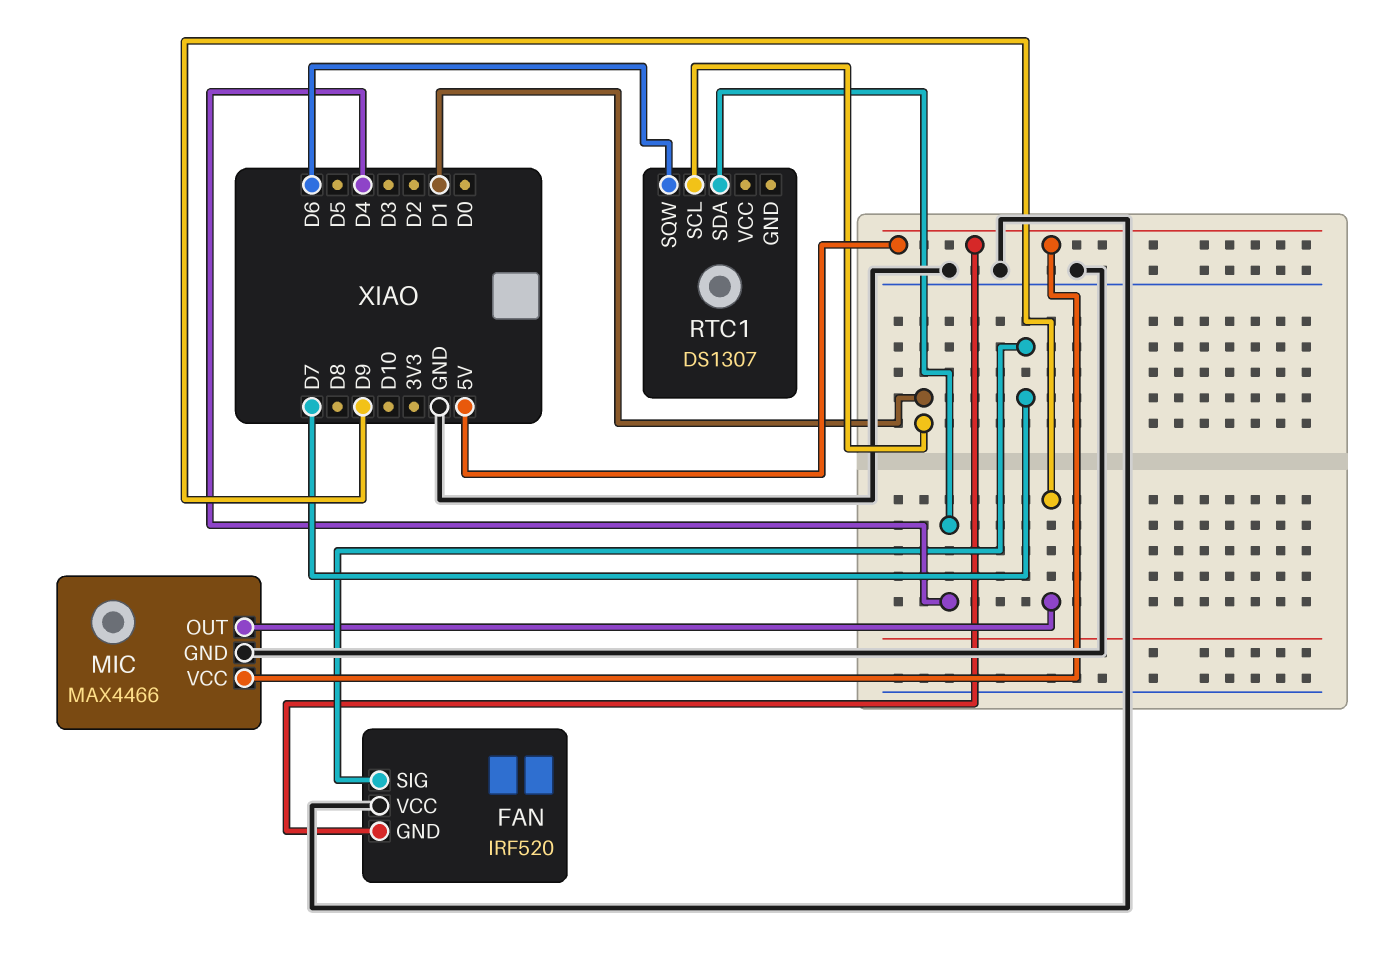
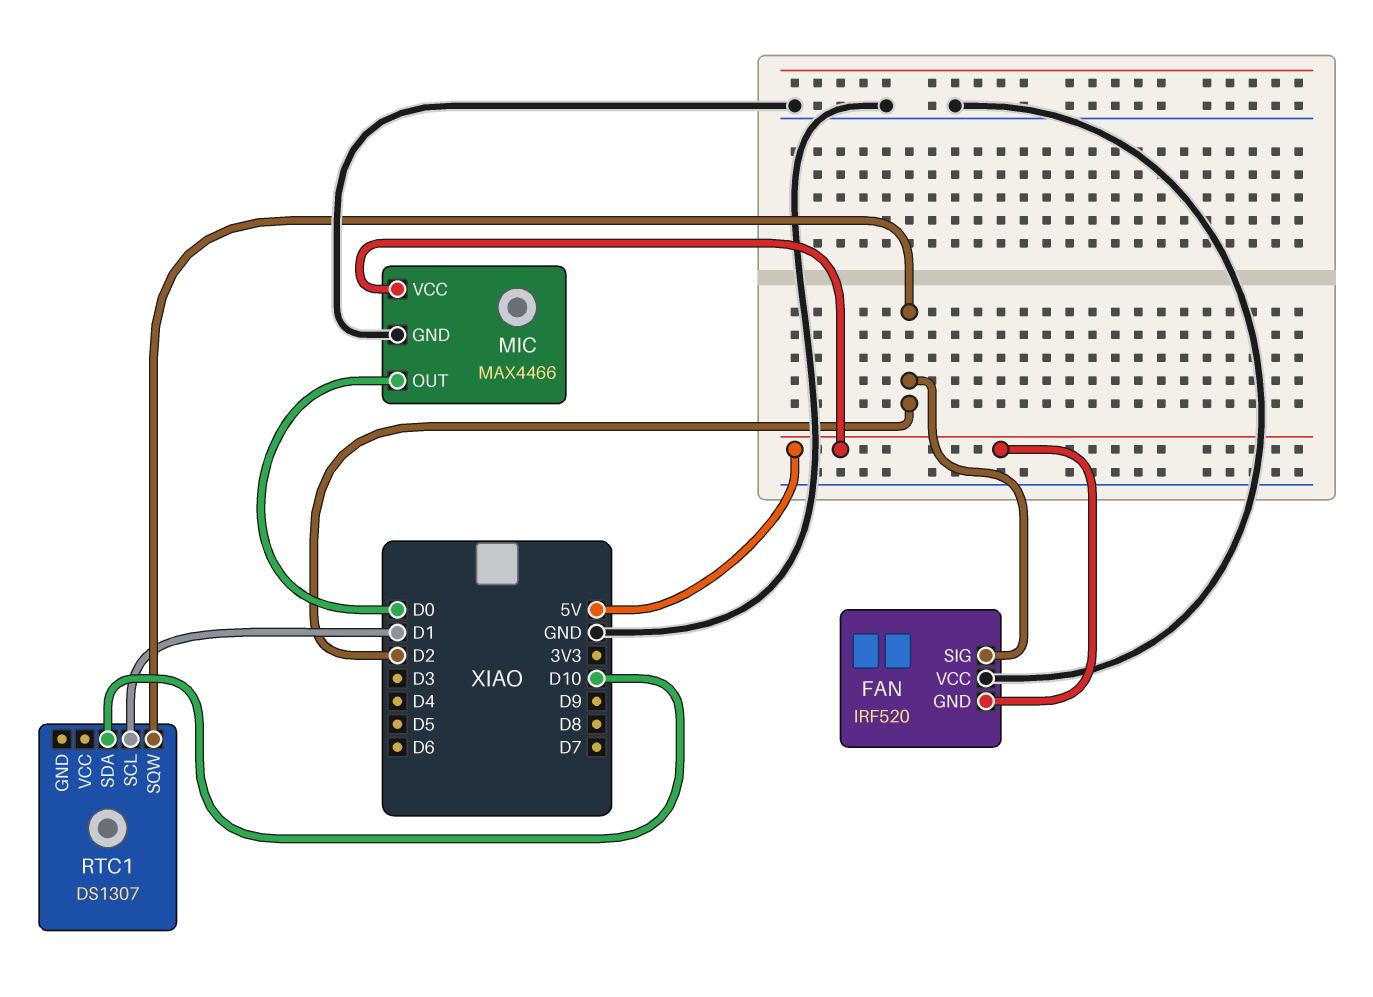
FAN pin SIG: D7 -> D2
MIC pin OUT: D9 -> D0
RTC1 pin SDA: D4 -> D10
RTC1 pin SQW: D6 -> D2

